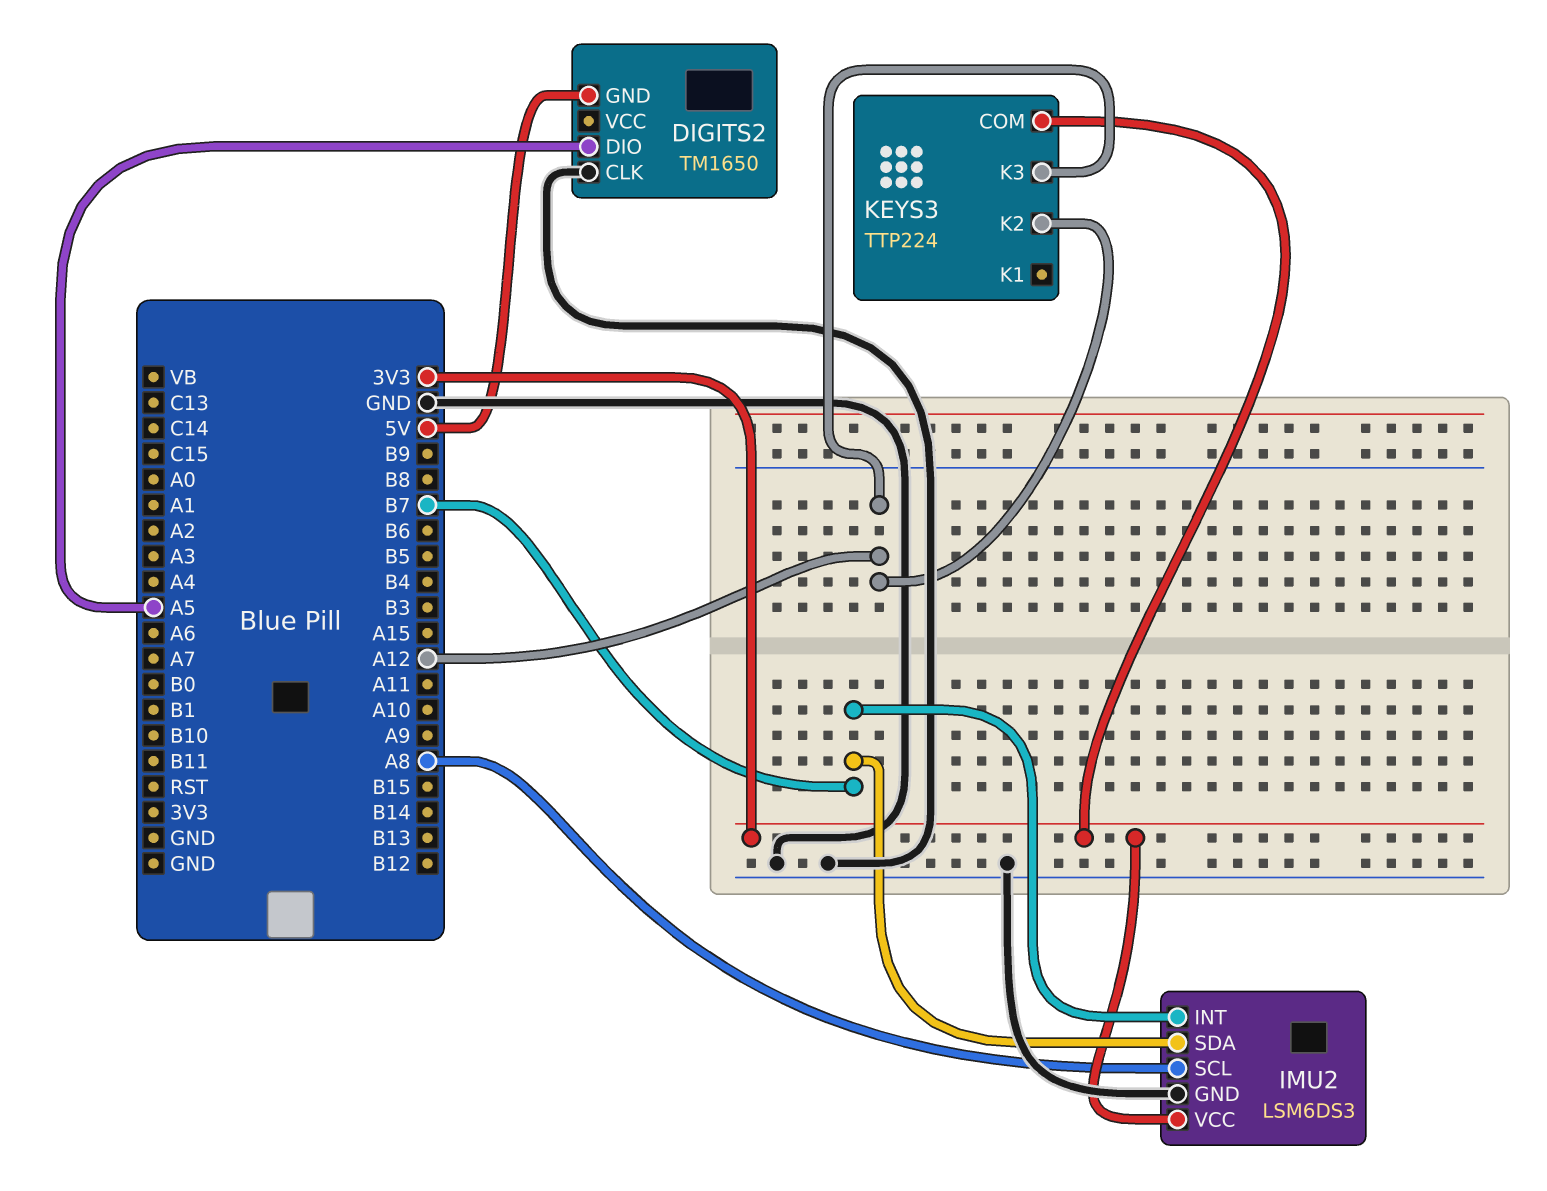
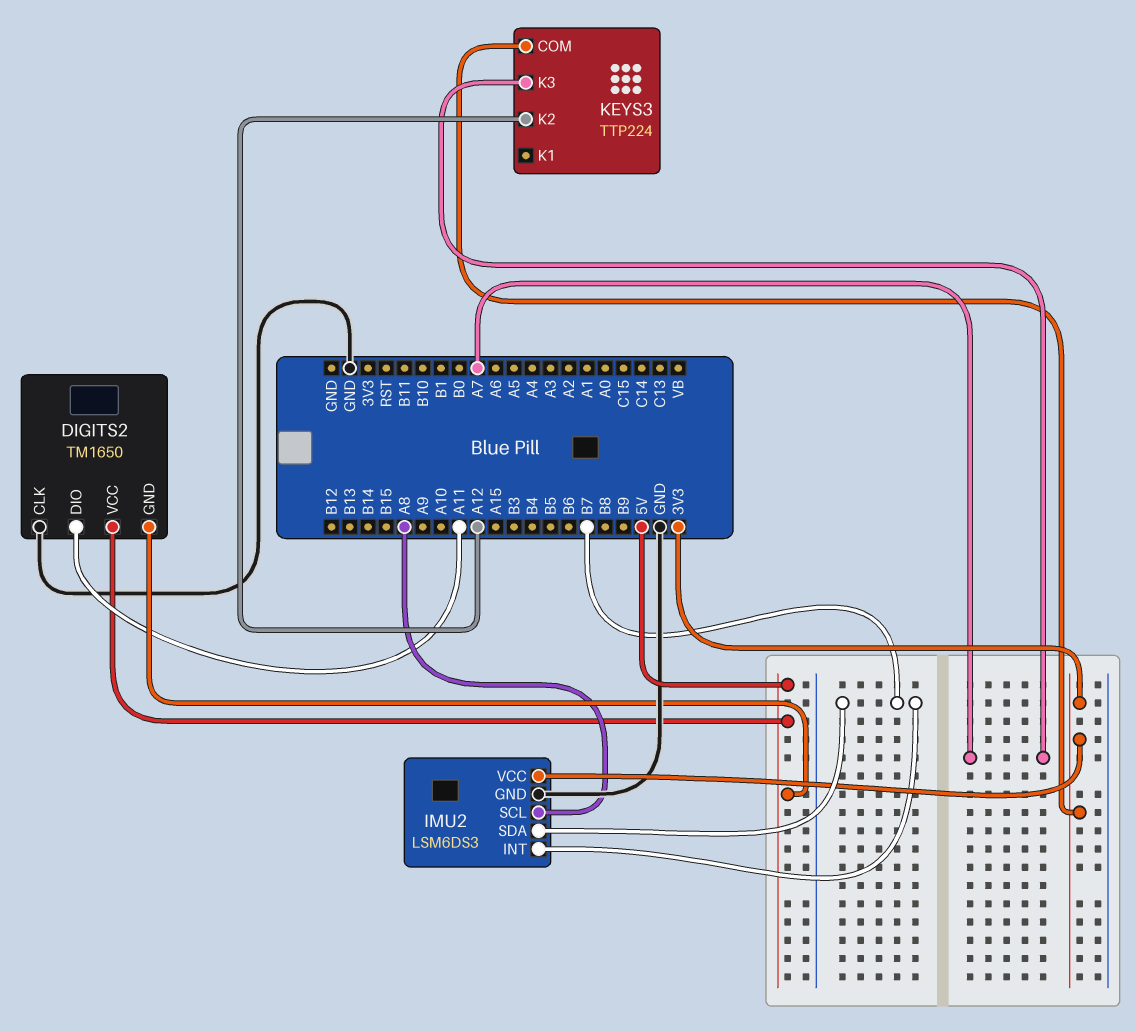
DIGITS2 pin DIO: A5 -> A11
DIGITS2 pin VCC: none -> 5V
KEYS3 pin K3: A12 -> A7

